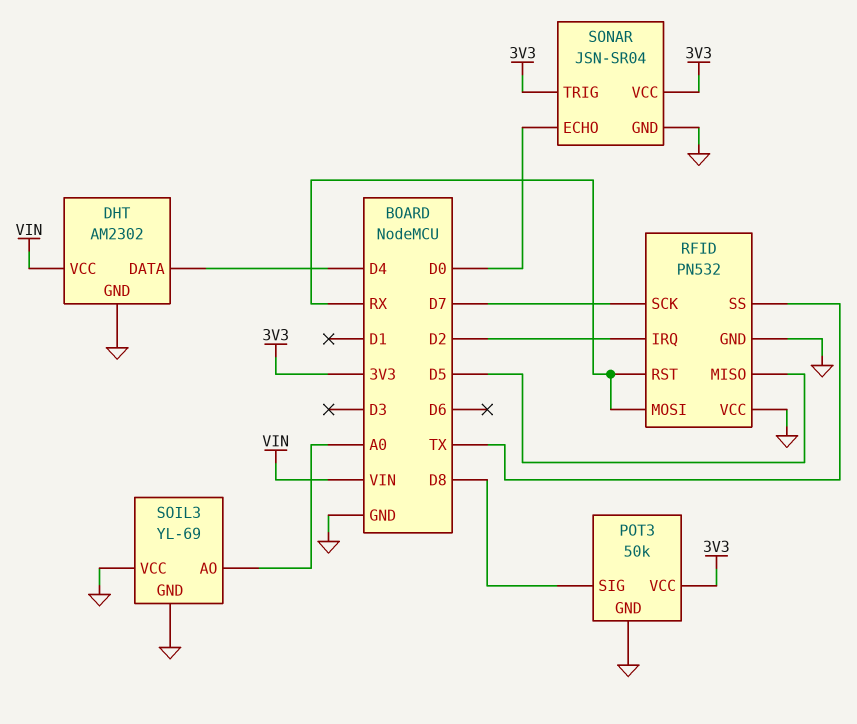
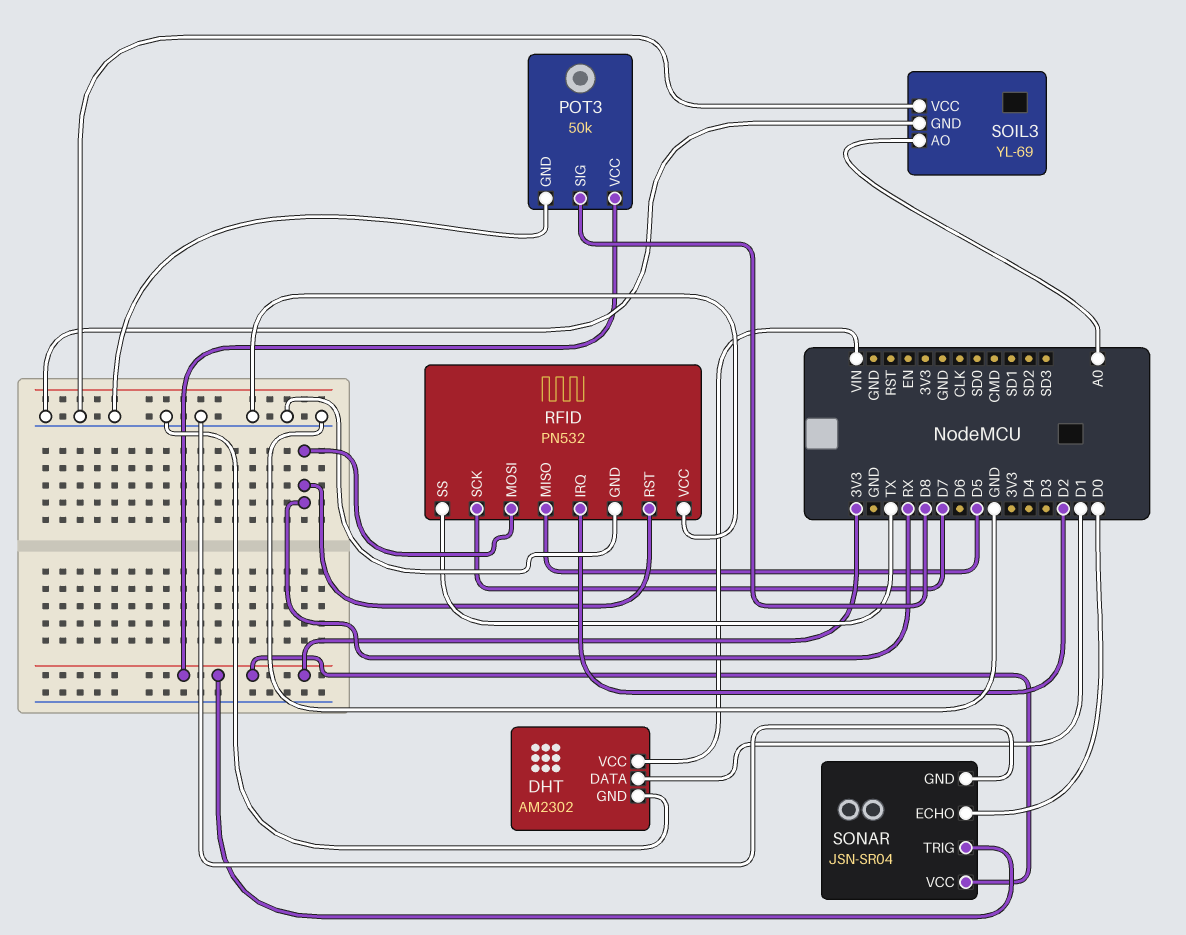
DHT pin DATA: D4 -> D1

